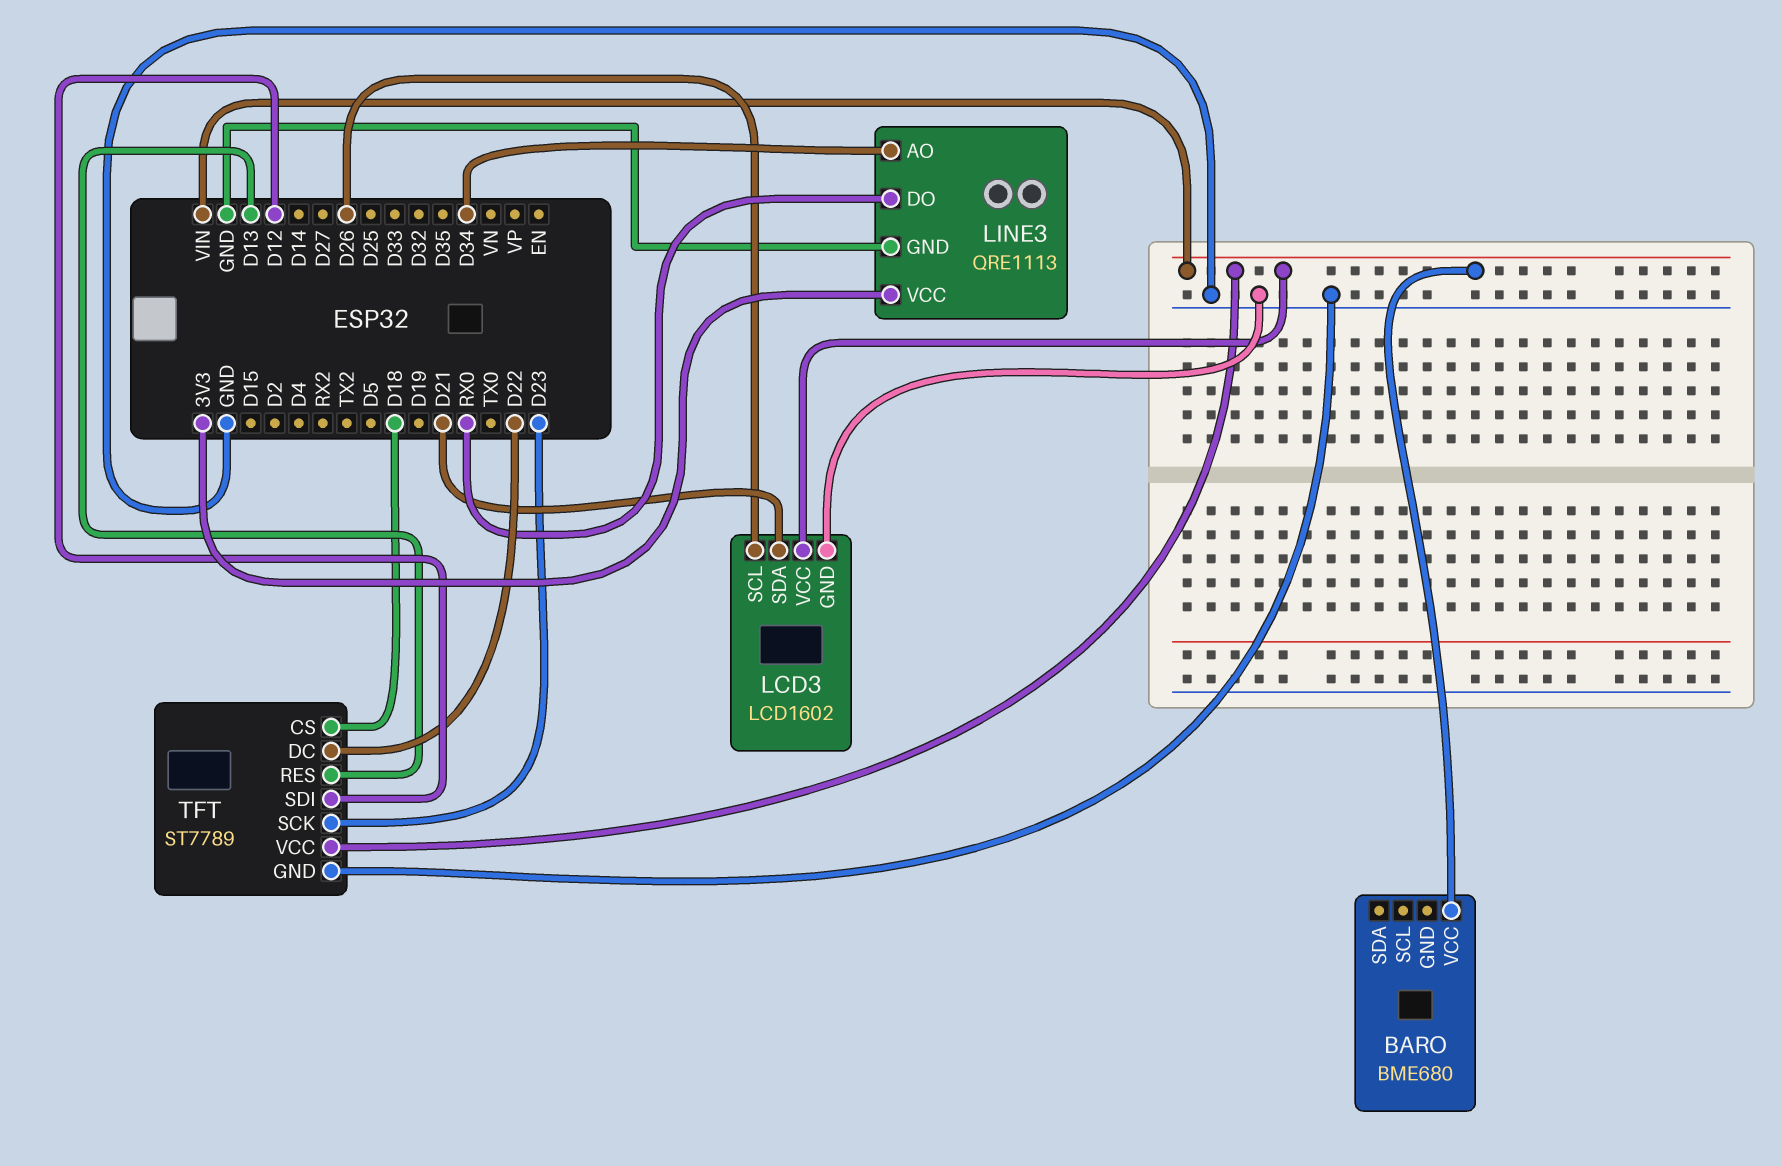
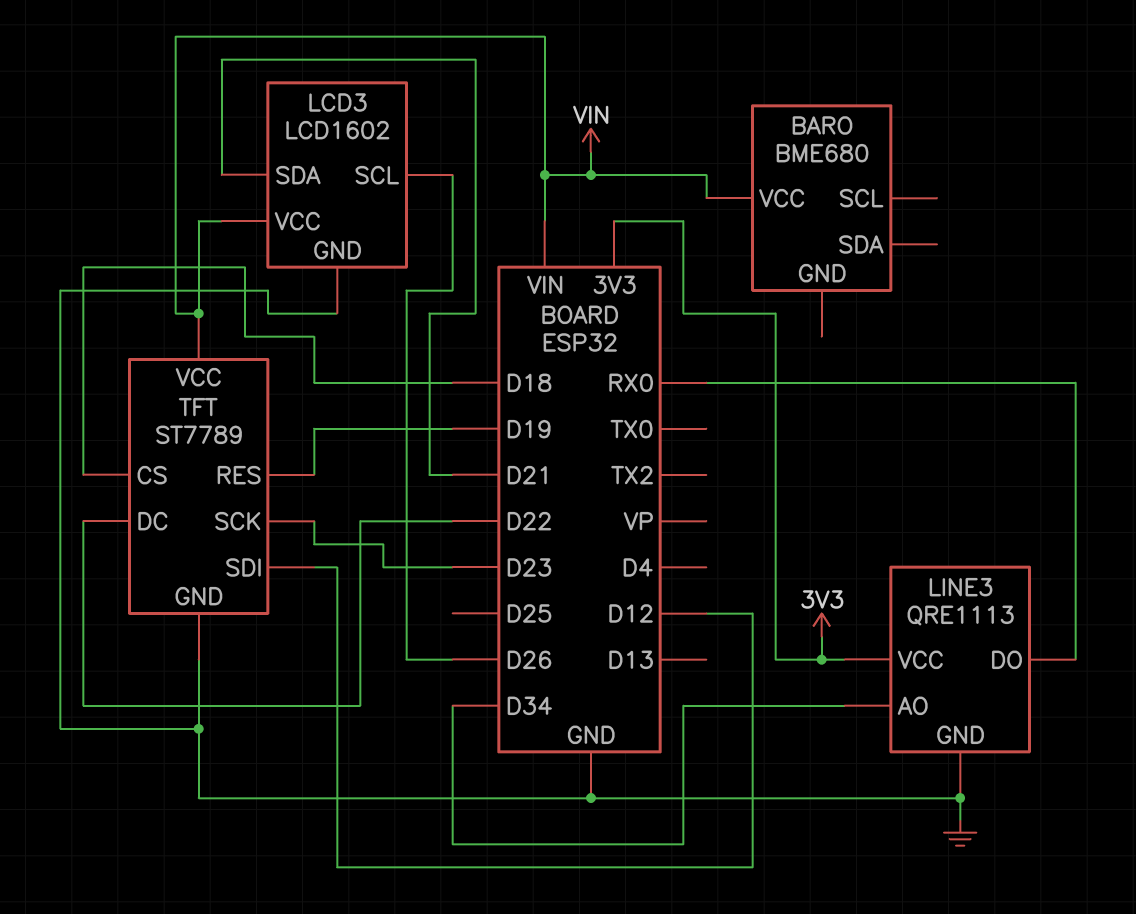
TFT pin RES: D13 -> D19

